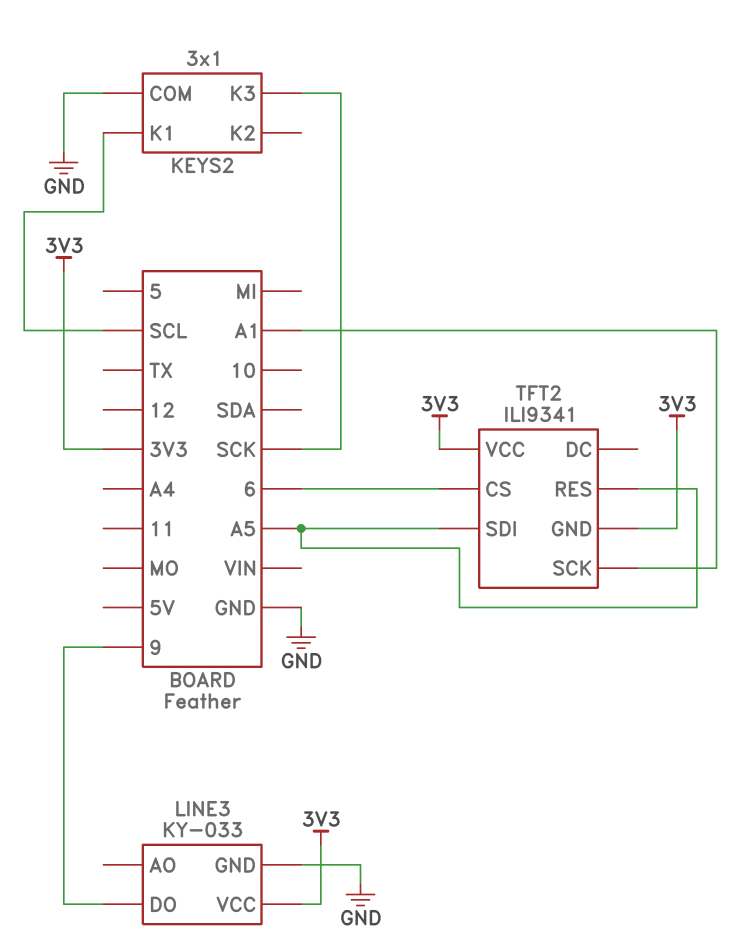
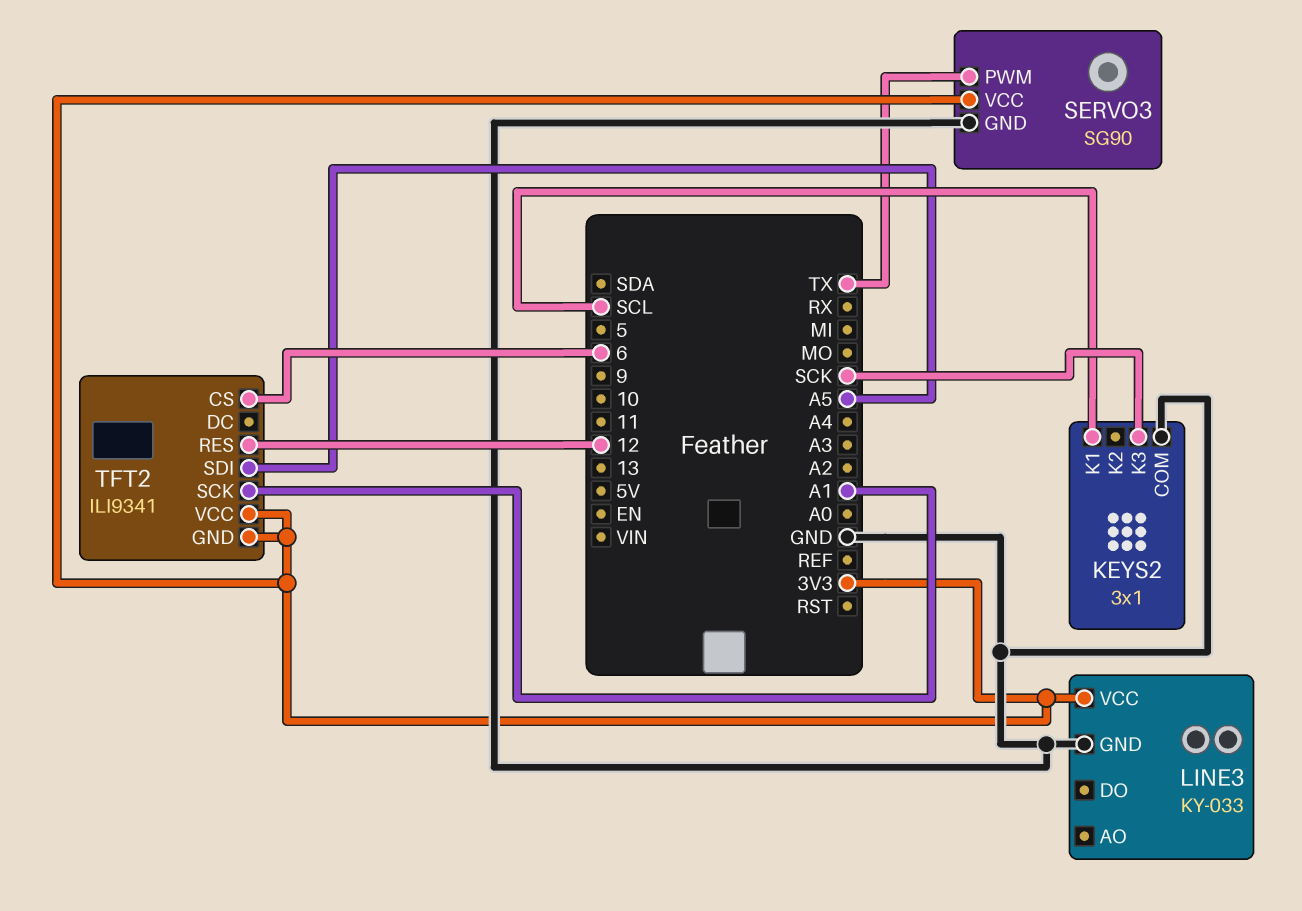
LINE3 pin DO: 9 -> none
SERVO3: none -> SG90
SERVO3 pin GND: none -> GND
SERVO3 pin PWM: none -> TX
SERVO3 pin VCC: none -> 3V3
TFT2 pin RES: A5 -> 12

